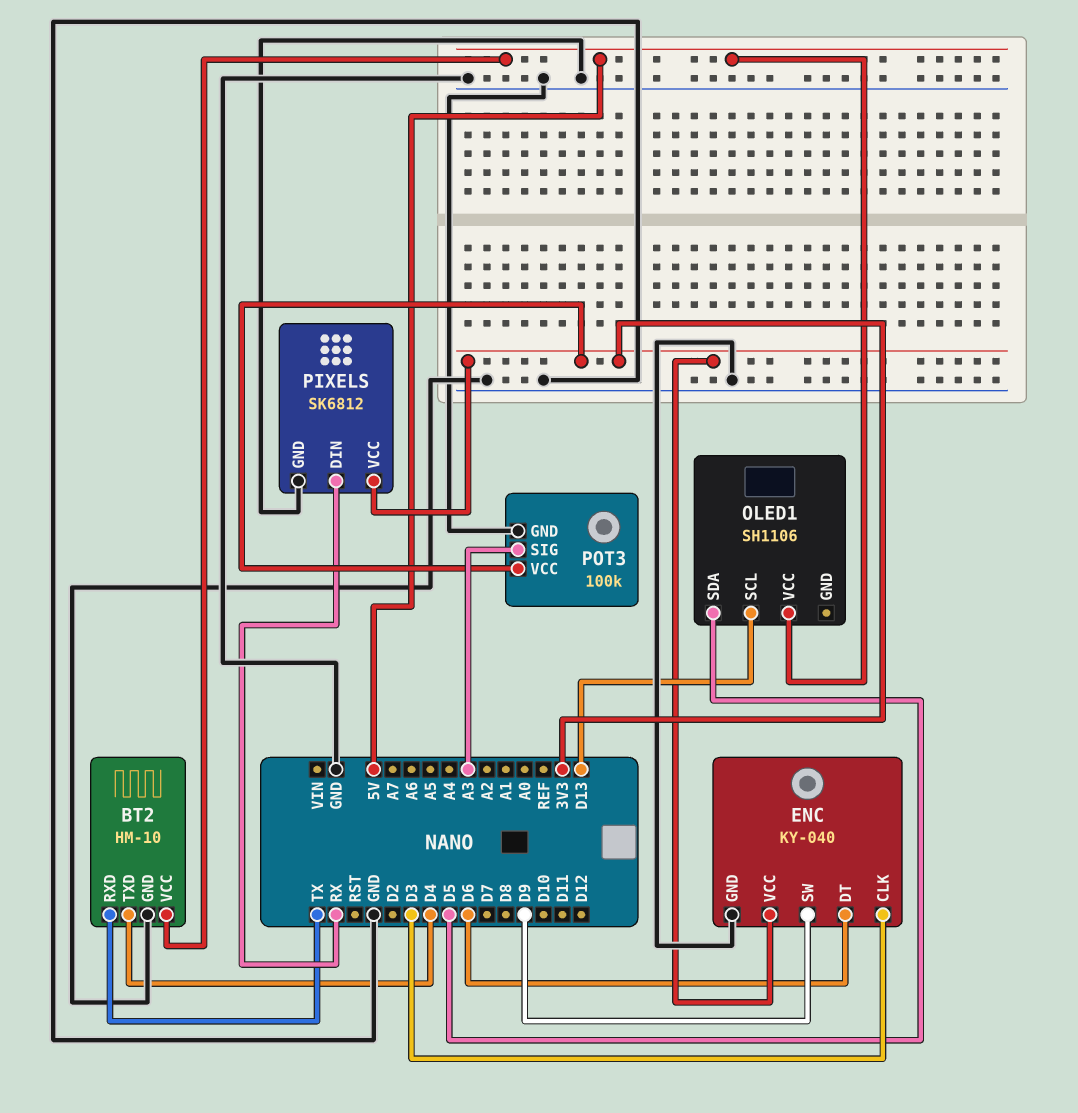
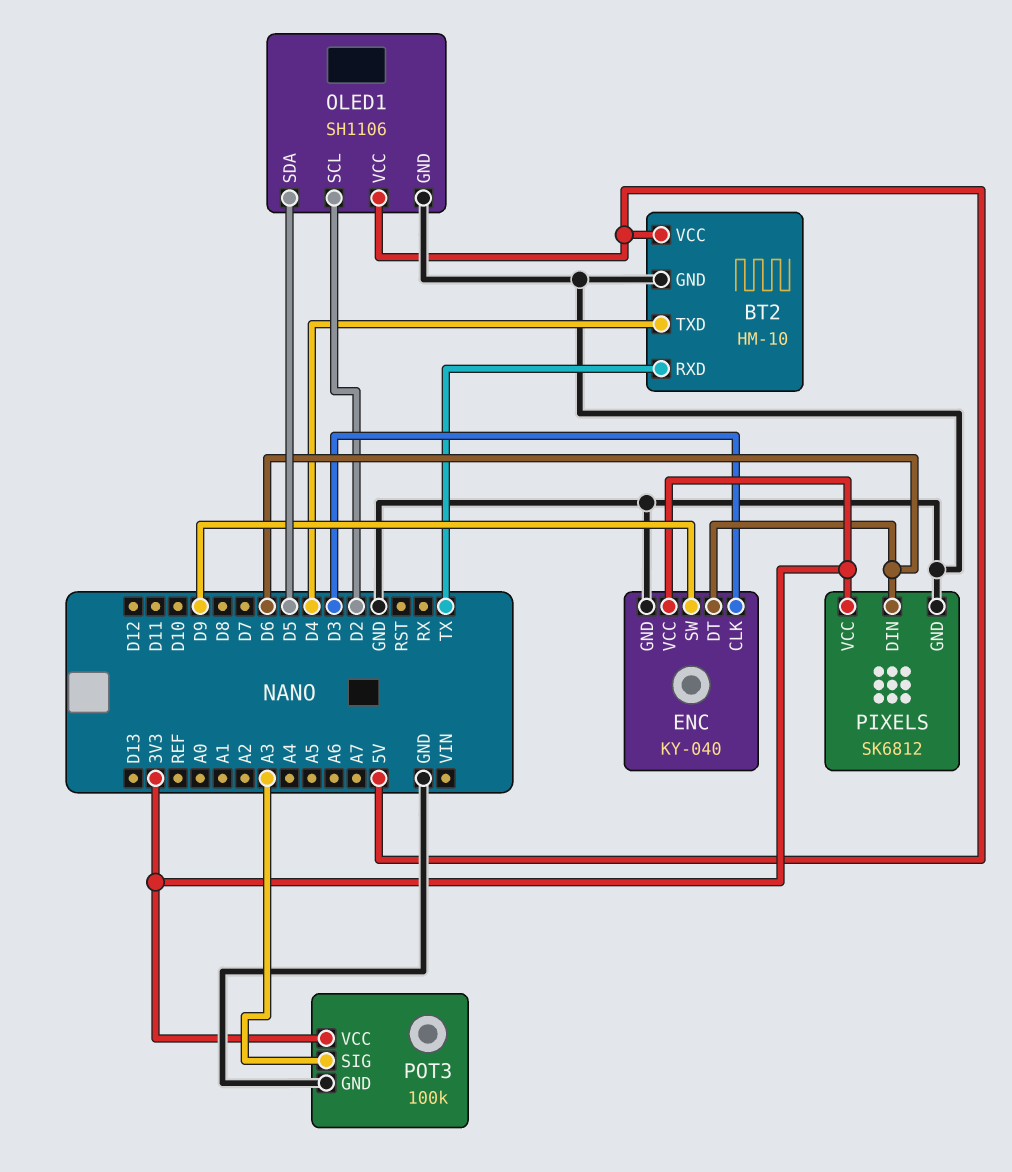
OLED1 pin GND: none -> GND
OLED1 pin SCL: D13 -> D2
PIXELS pin DIN: RX -> D6

